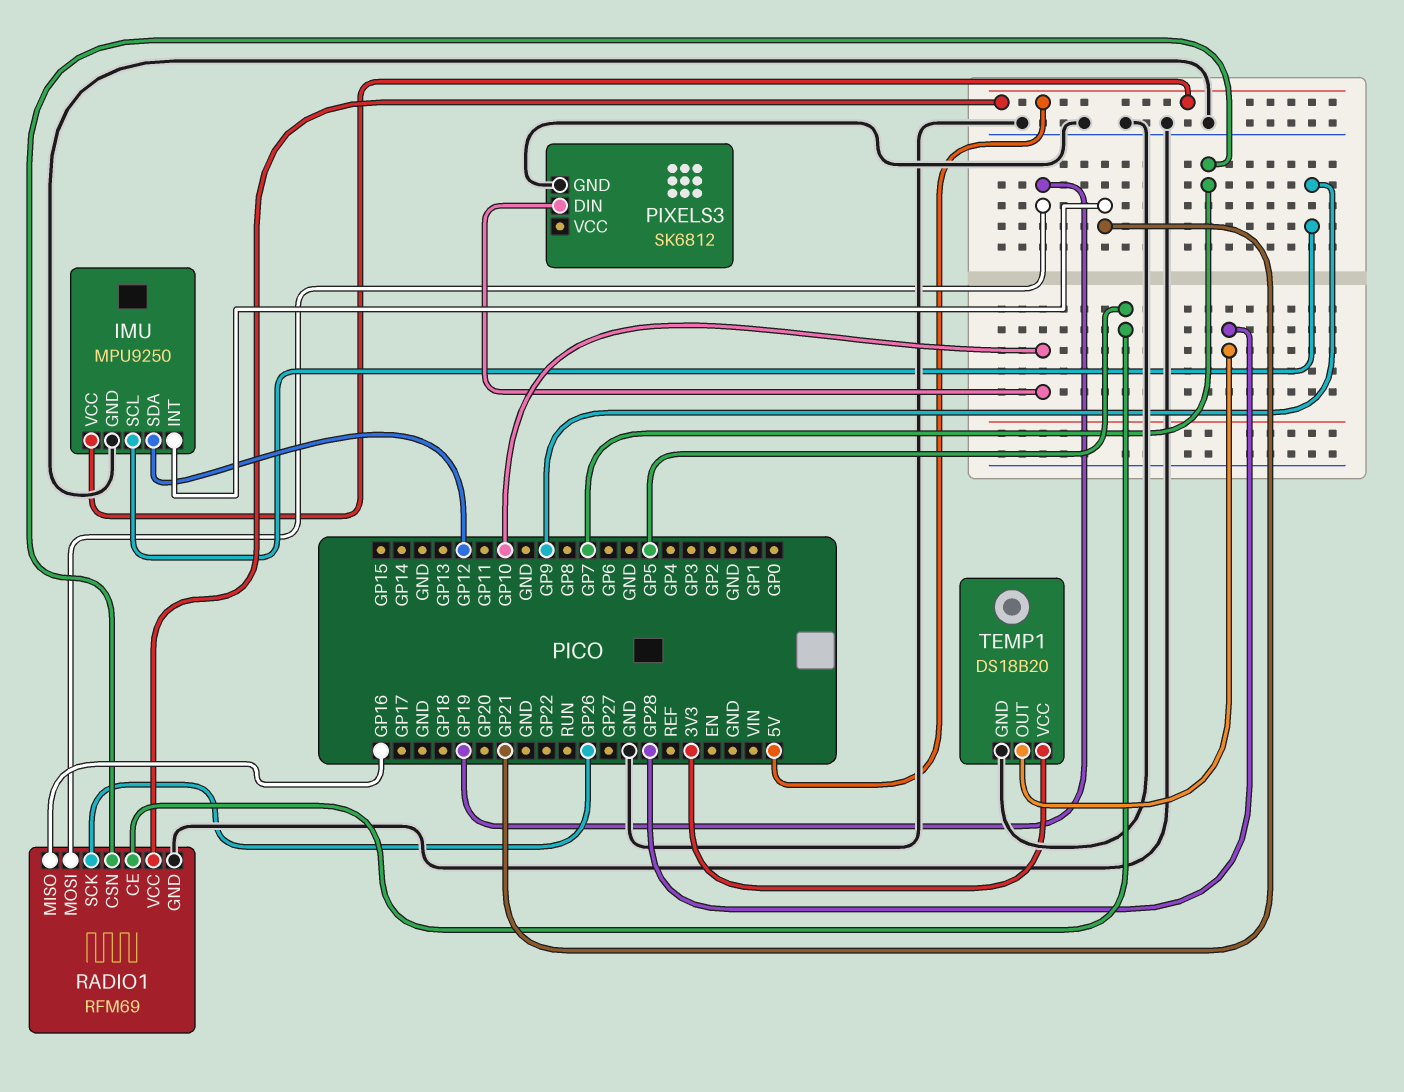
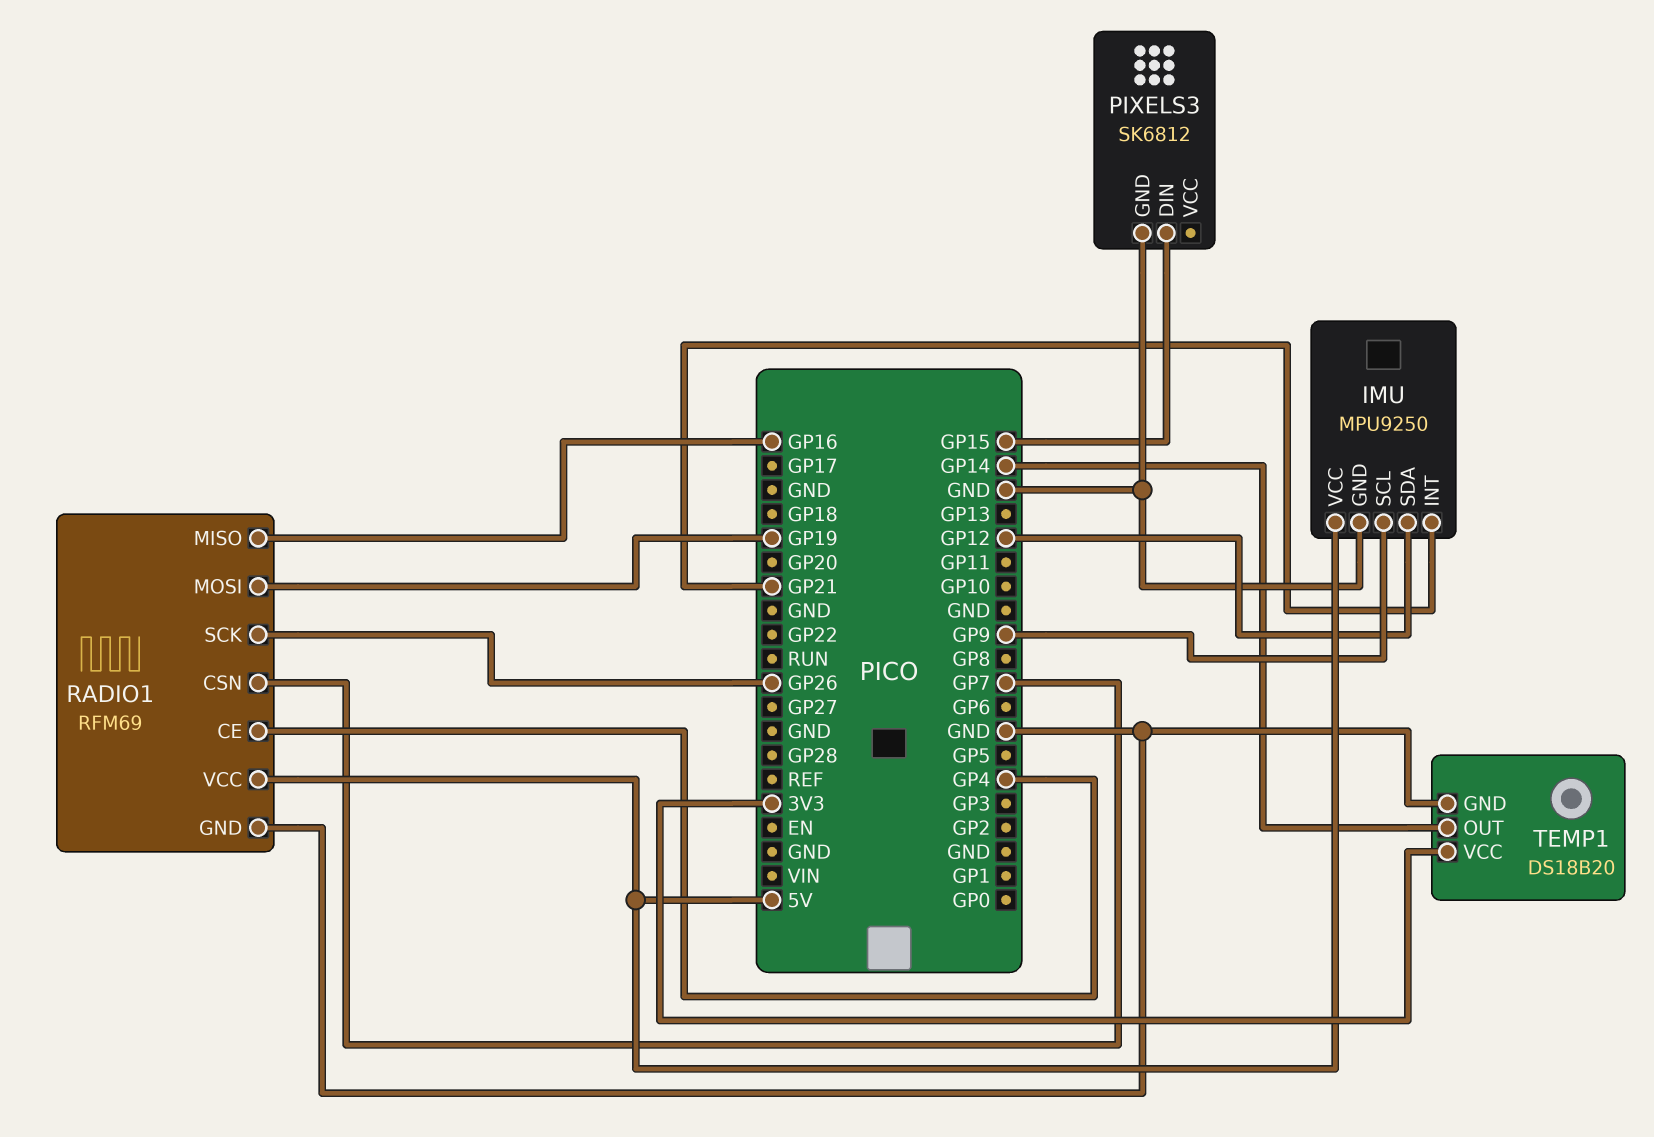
PIXELS3 pin DIN: GP10 -> GP15
RADIO1 pin CE: GP5 -> GP4
TEMP1 pin OUT: GP28 -> GP14

